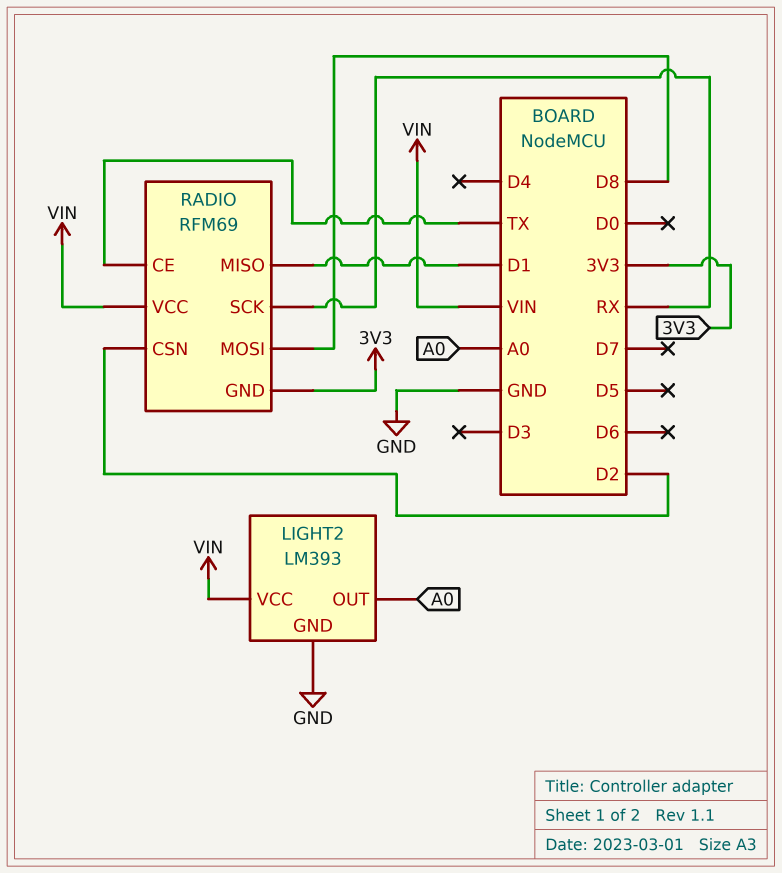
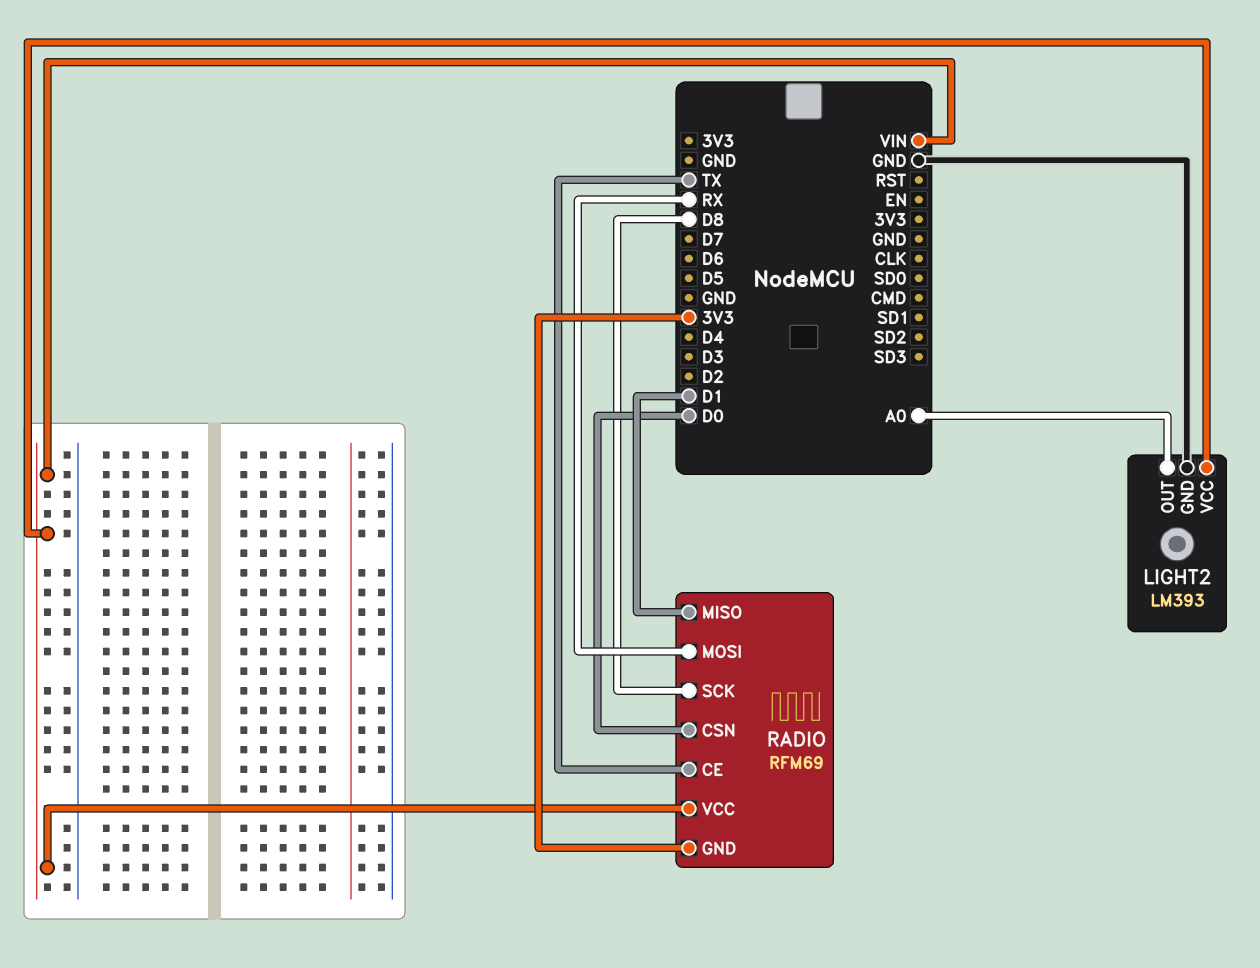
RADIO pin CSN: D2 -> D0
RADIO pin MOSI: D8 -> RX
RADIO pin SCK: RX -> D8

